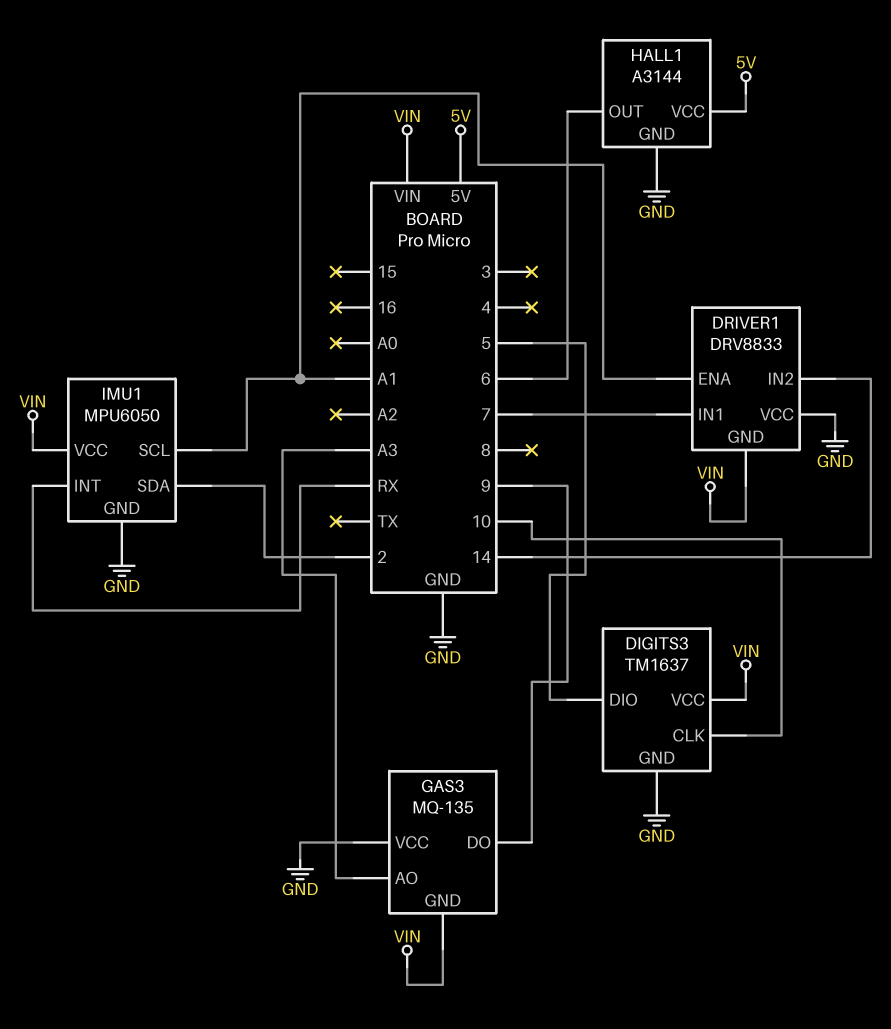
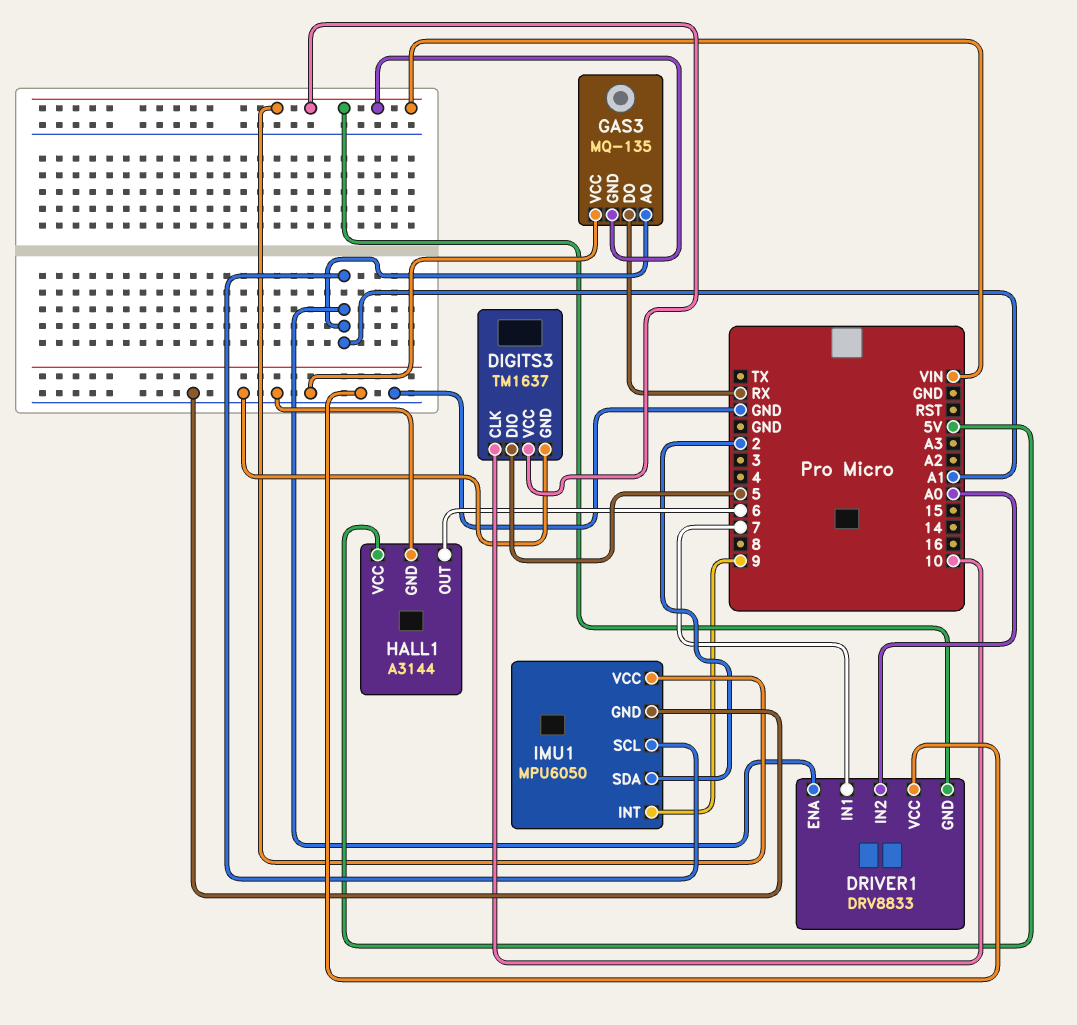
DRIVER1 pin IN2: 14 -> A0
GAS3 pin AO: A3 -> A1
GAS3 pin DO: 9 -> RX
IMU1 pin INT: RX -> 9

